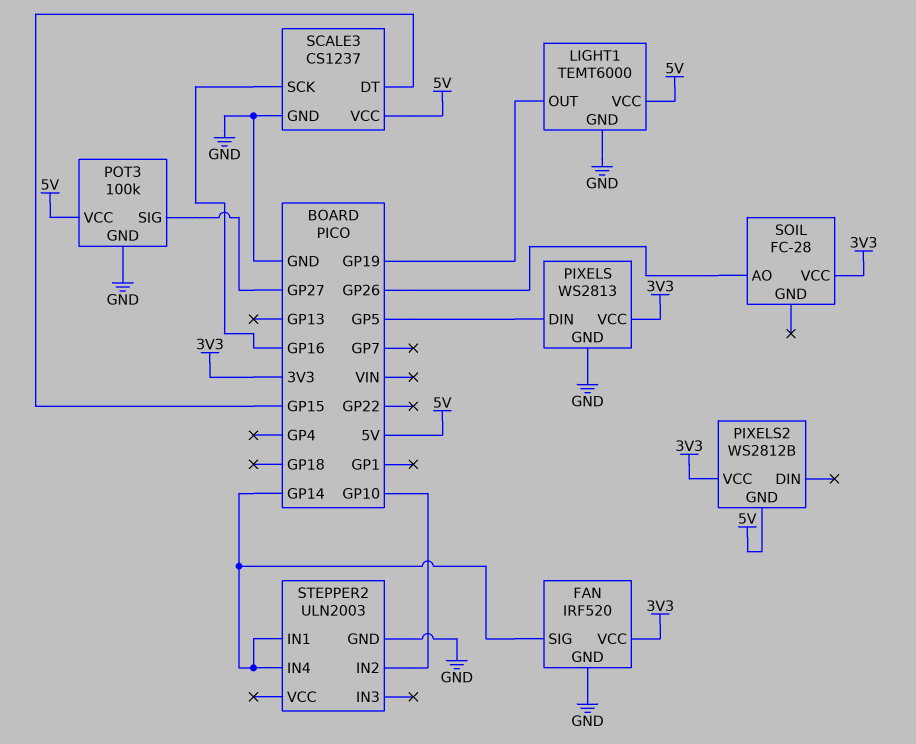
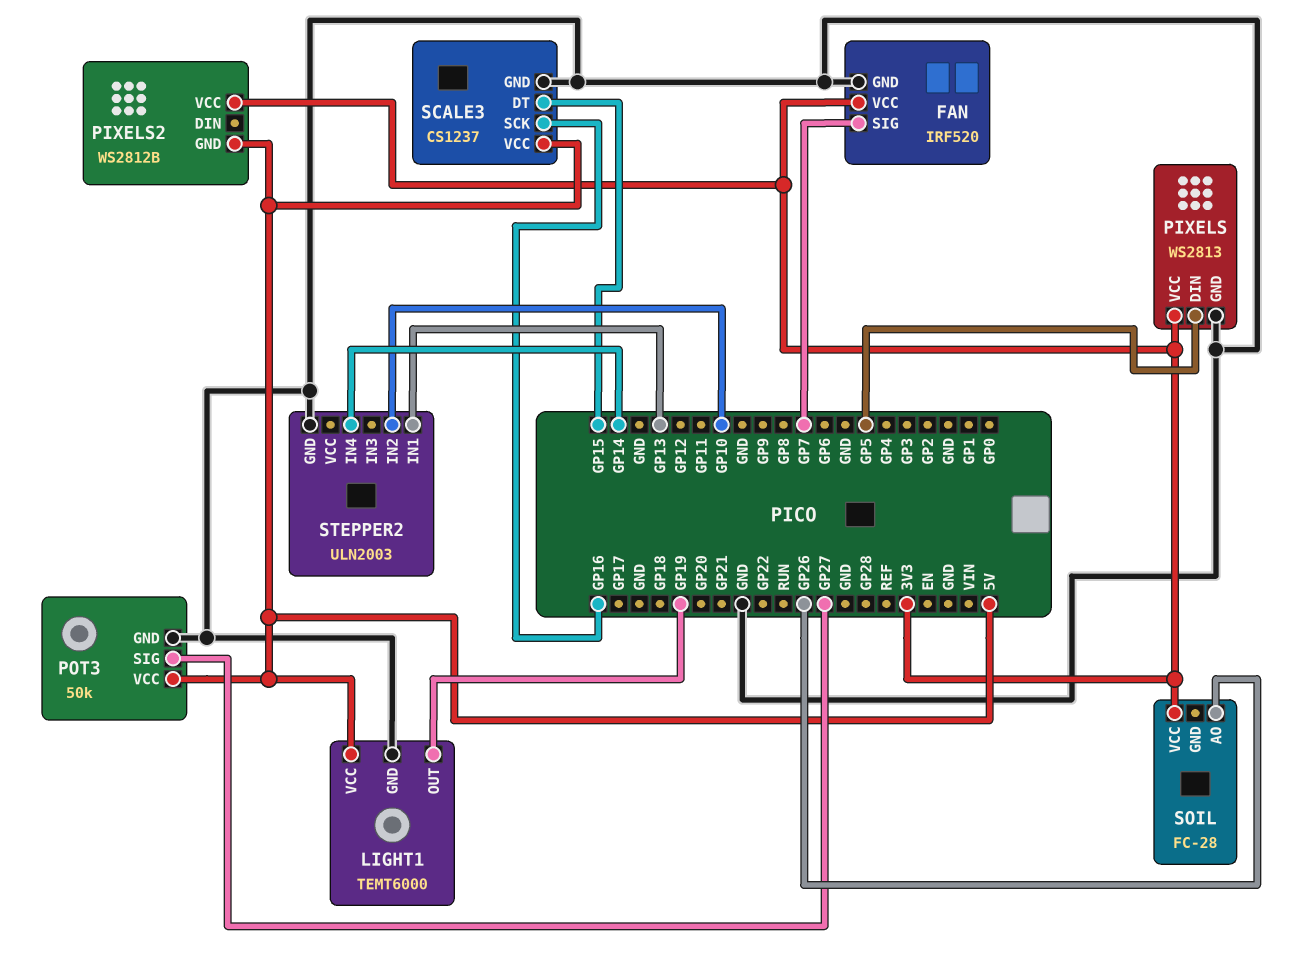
FAN pin SIG: GP14 -> GP7
POT3: 100k -> 50k
STEPPER2 pin IN1: GP14 -> GP13

